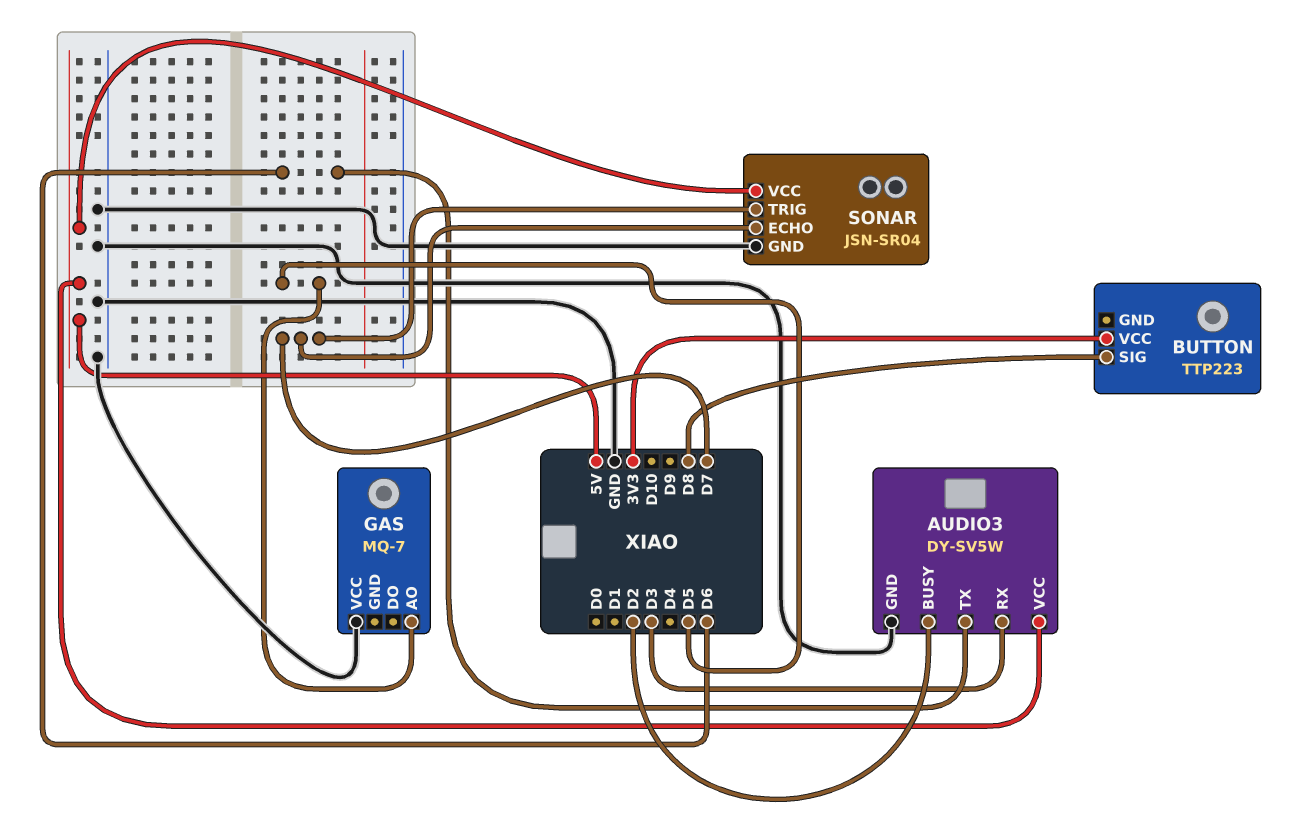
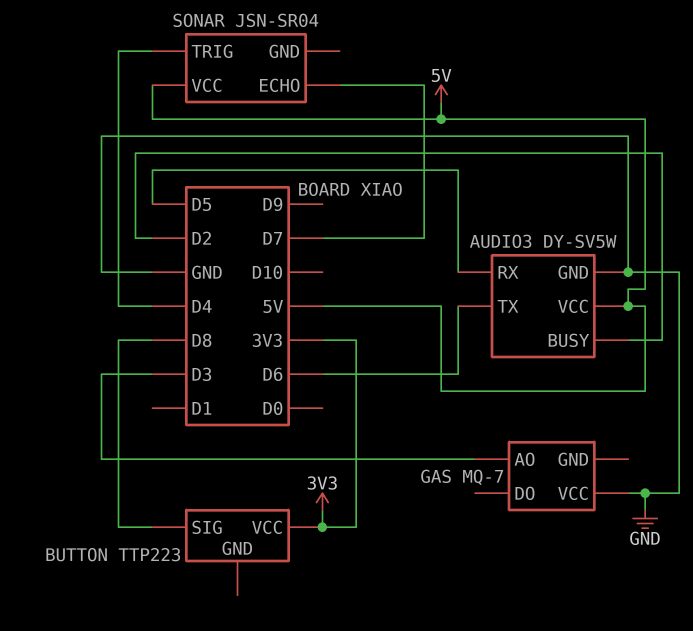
AUDIO3 pin RX: D3 -> D5
GAS pin AO: D5 -> D3
SONAR pin GND: GND -> none
SONAR pin TRIG: D7 -> D4

